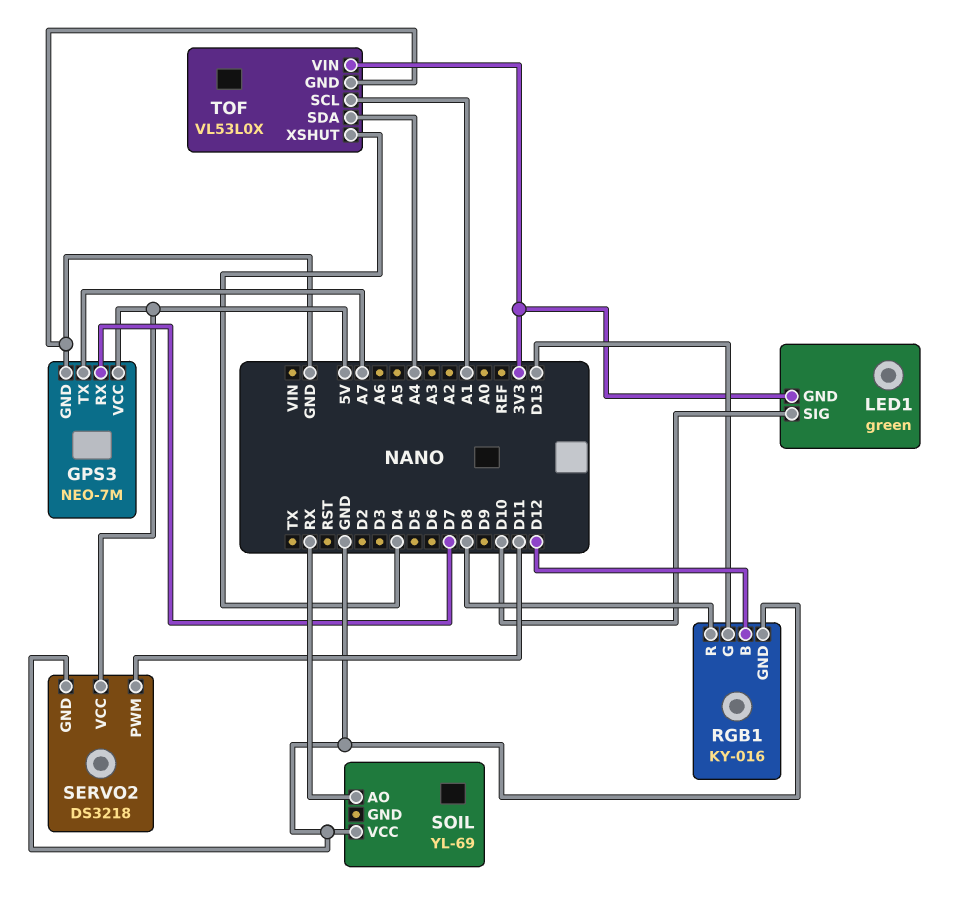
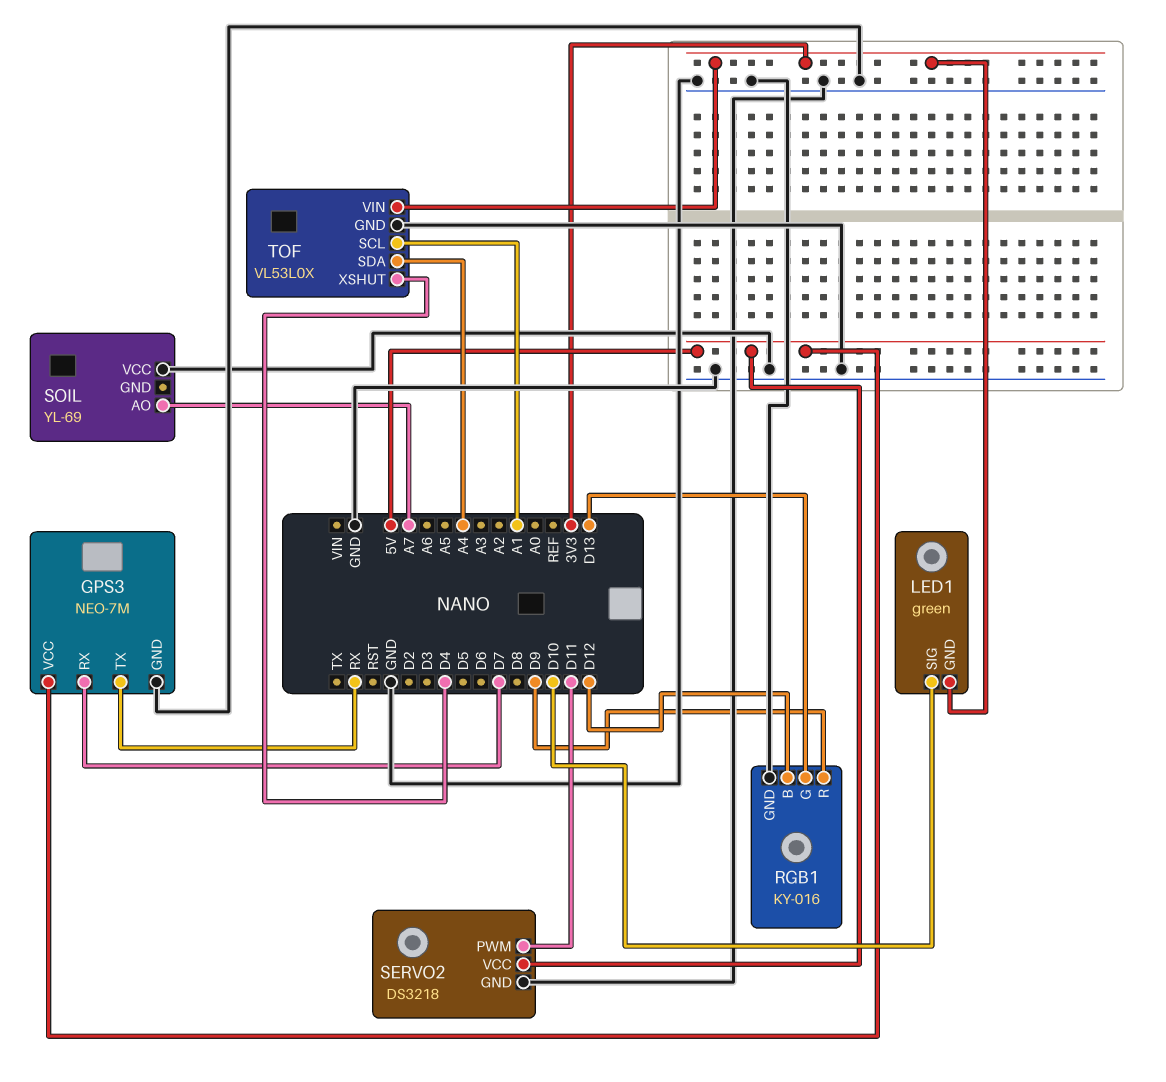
GPS3 pin TX: A7 -> RX
RGB1 pin R: D8 -> D9
SOIL pin AO: RX -> A7

